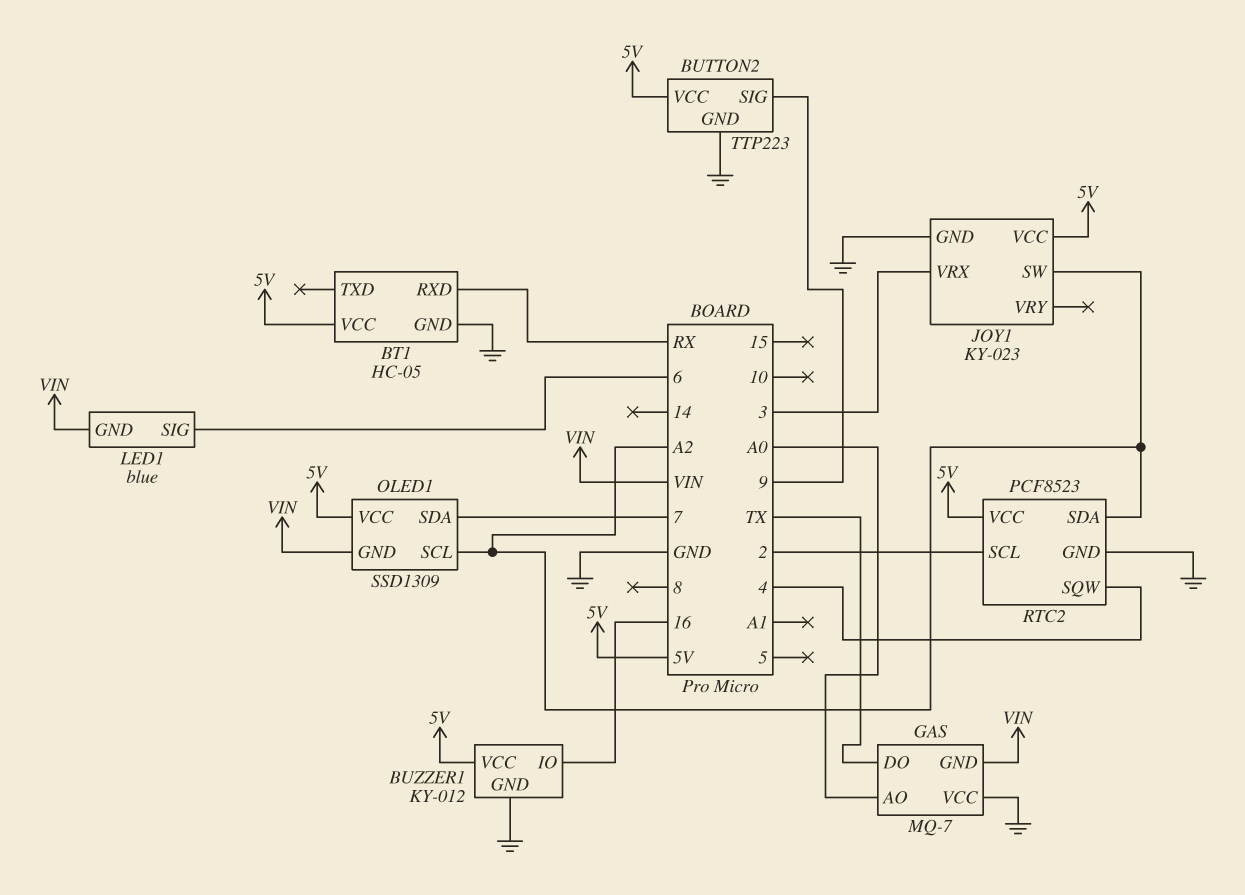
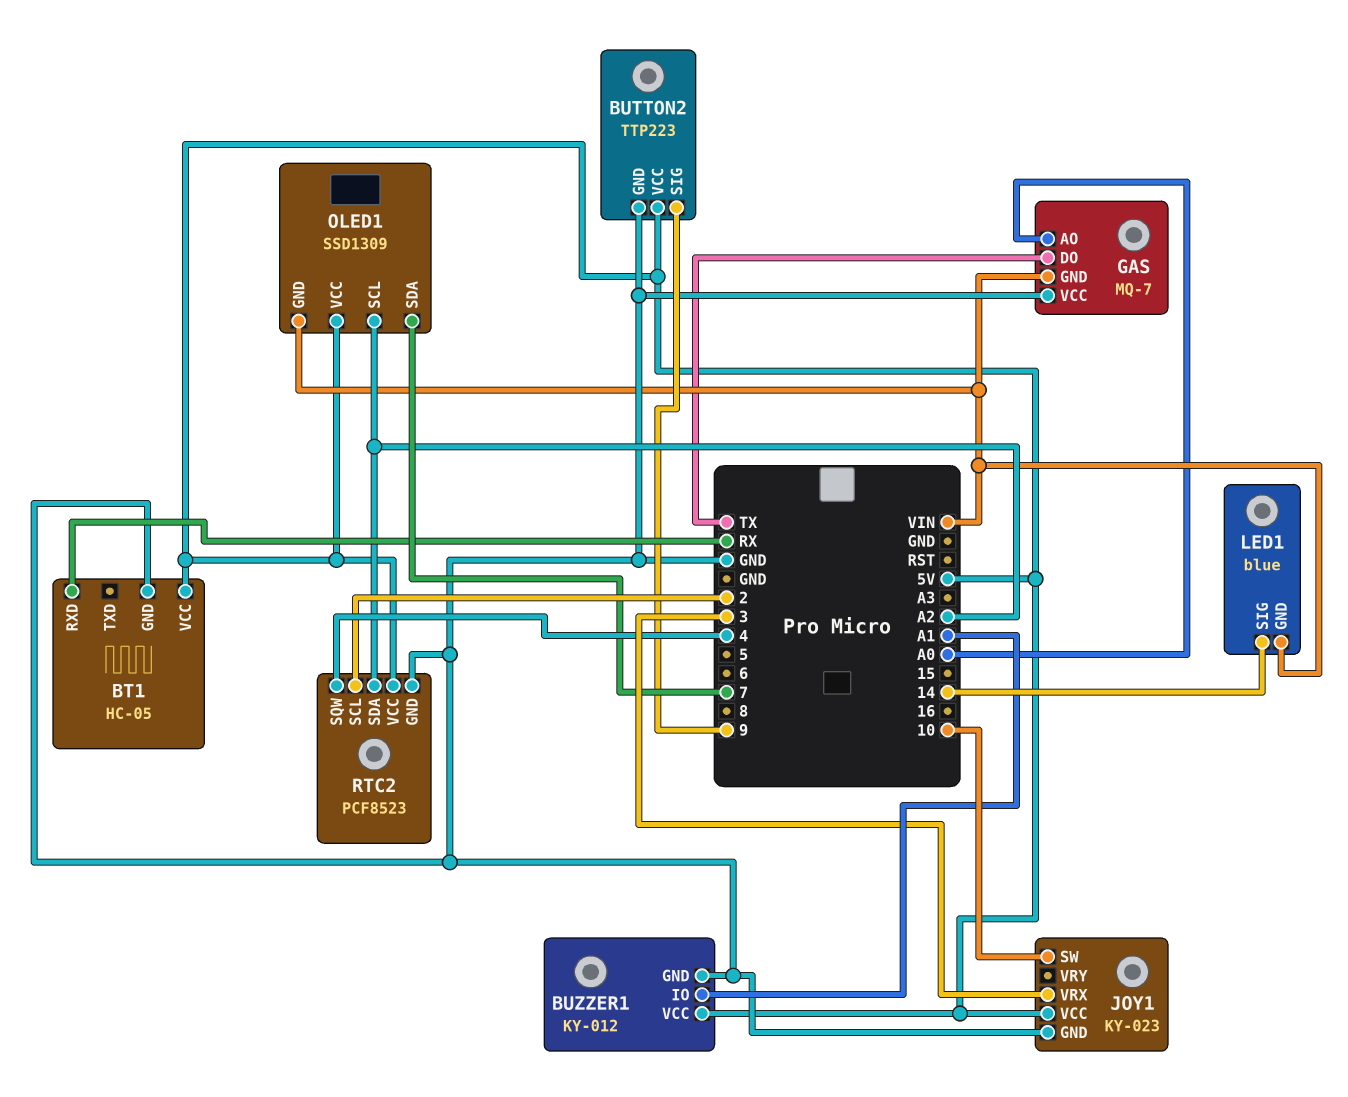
BUZZER1 pin IO: 16 -> A1
JOY1 pin SW: A2 -> 10
LED1 pin SIG: 6 -> 14

